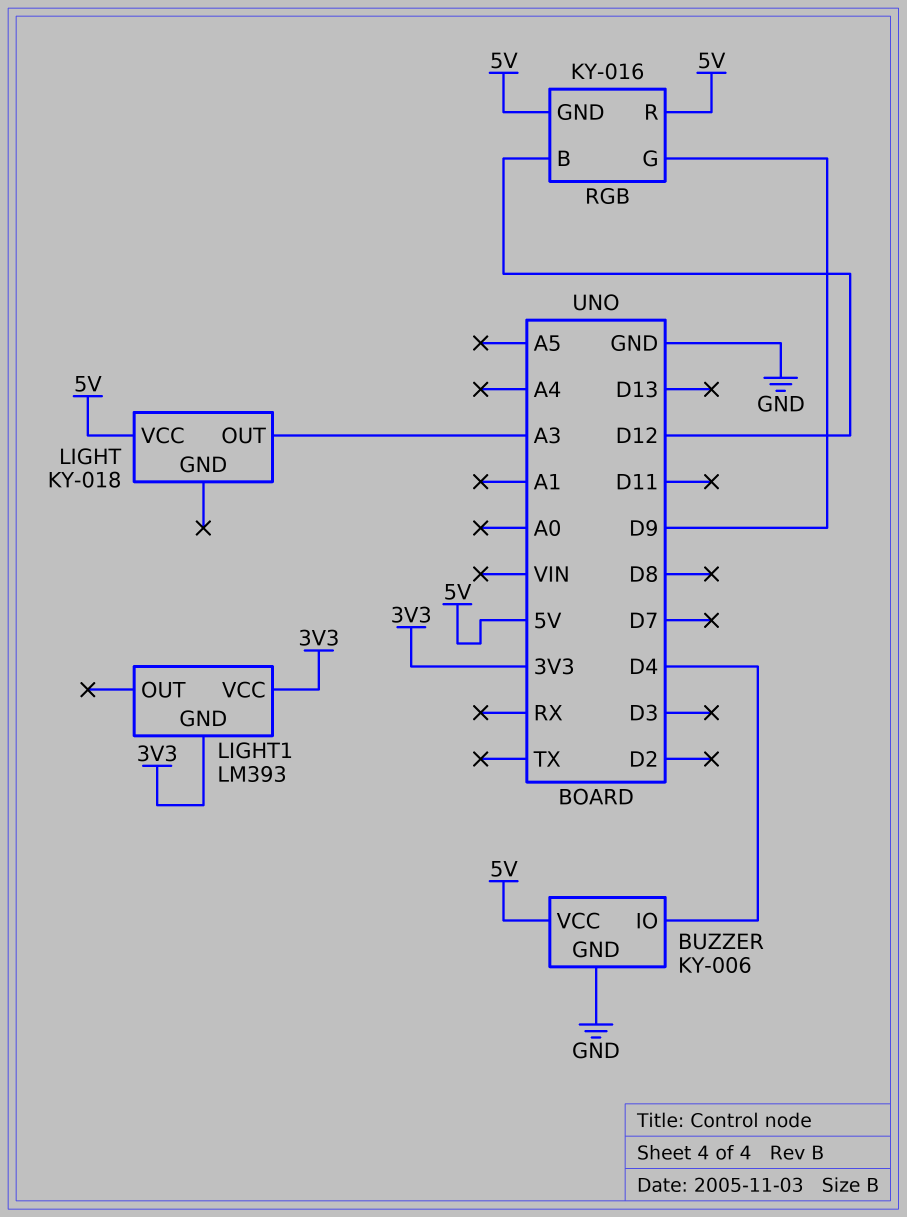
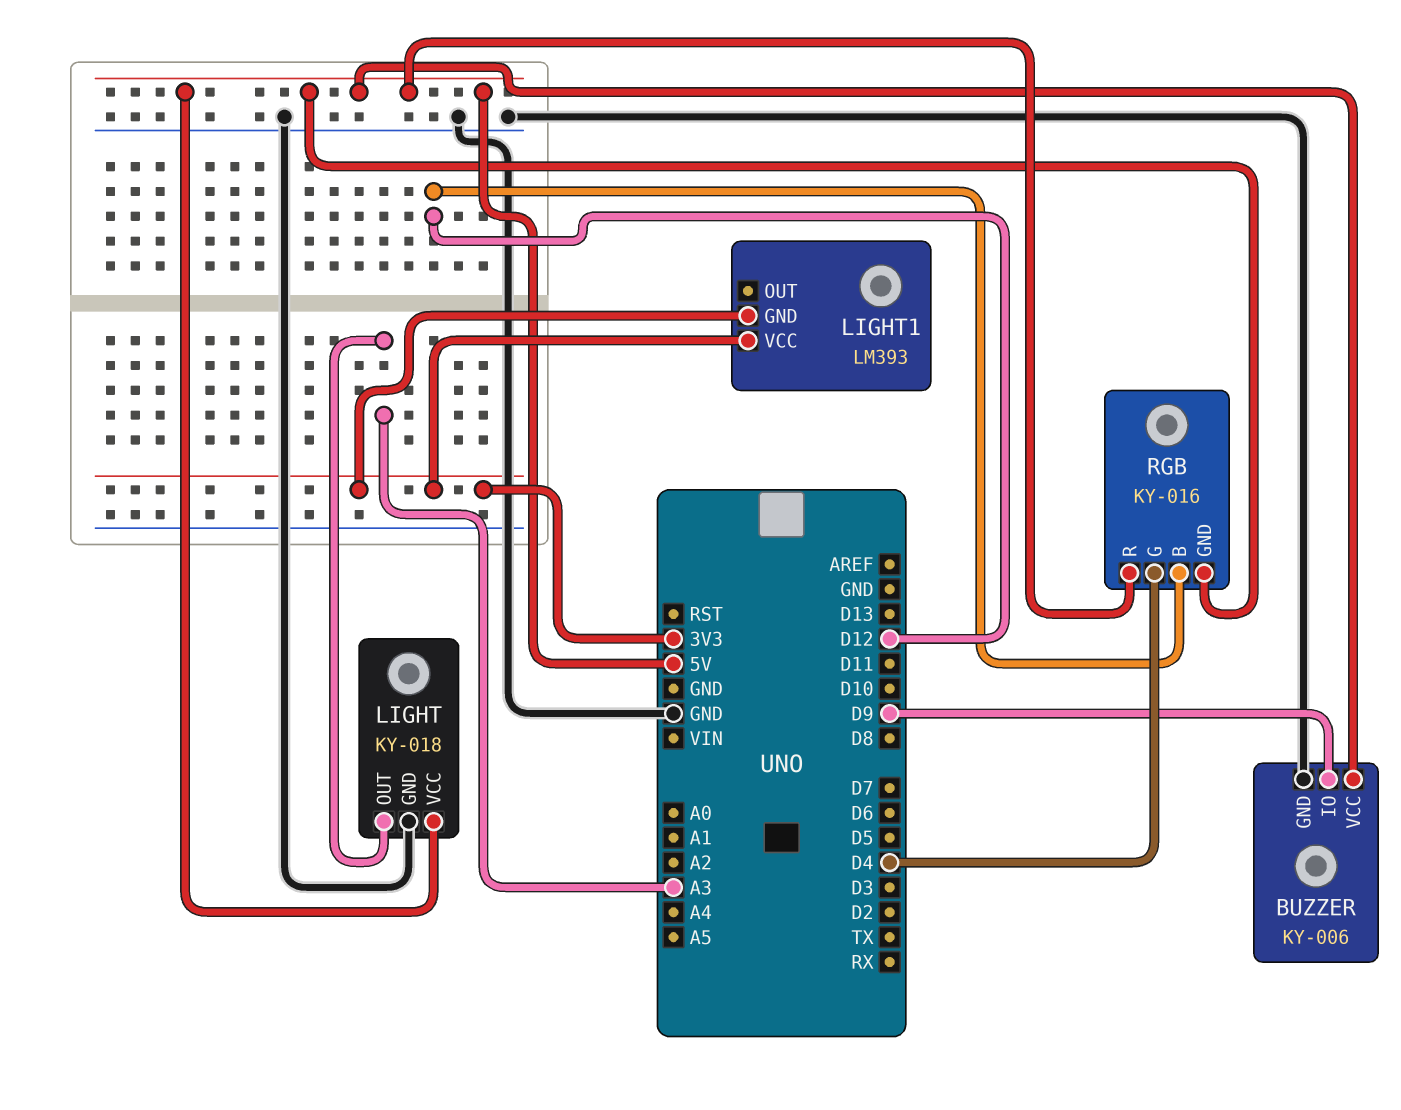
BUZZER pin IO: D4 -> D9
LIGHT pin GND: none -> GND
RGB pin G: D9 -> D4

